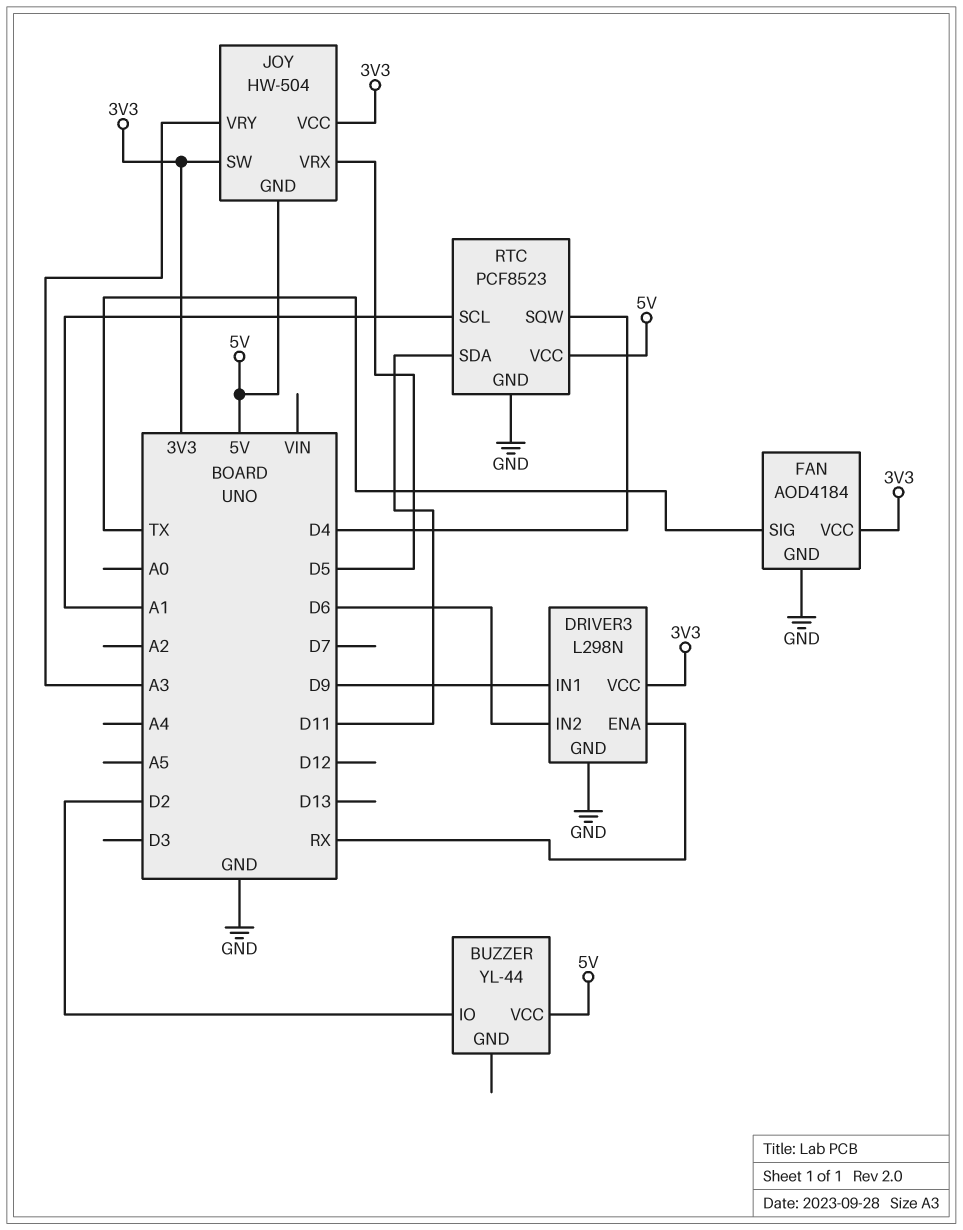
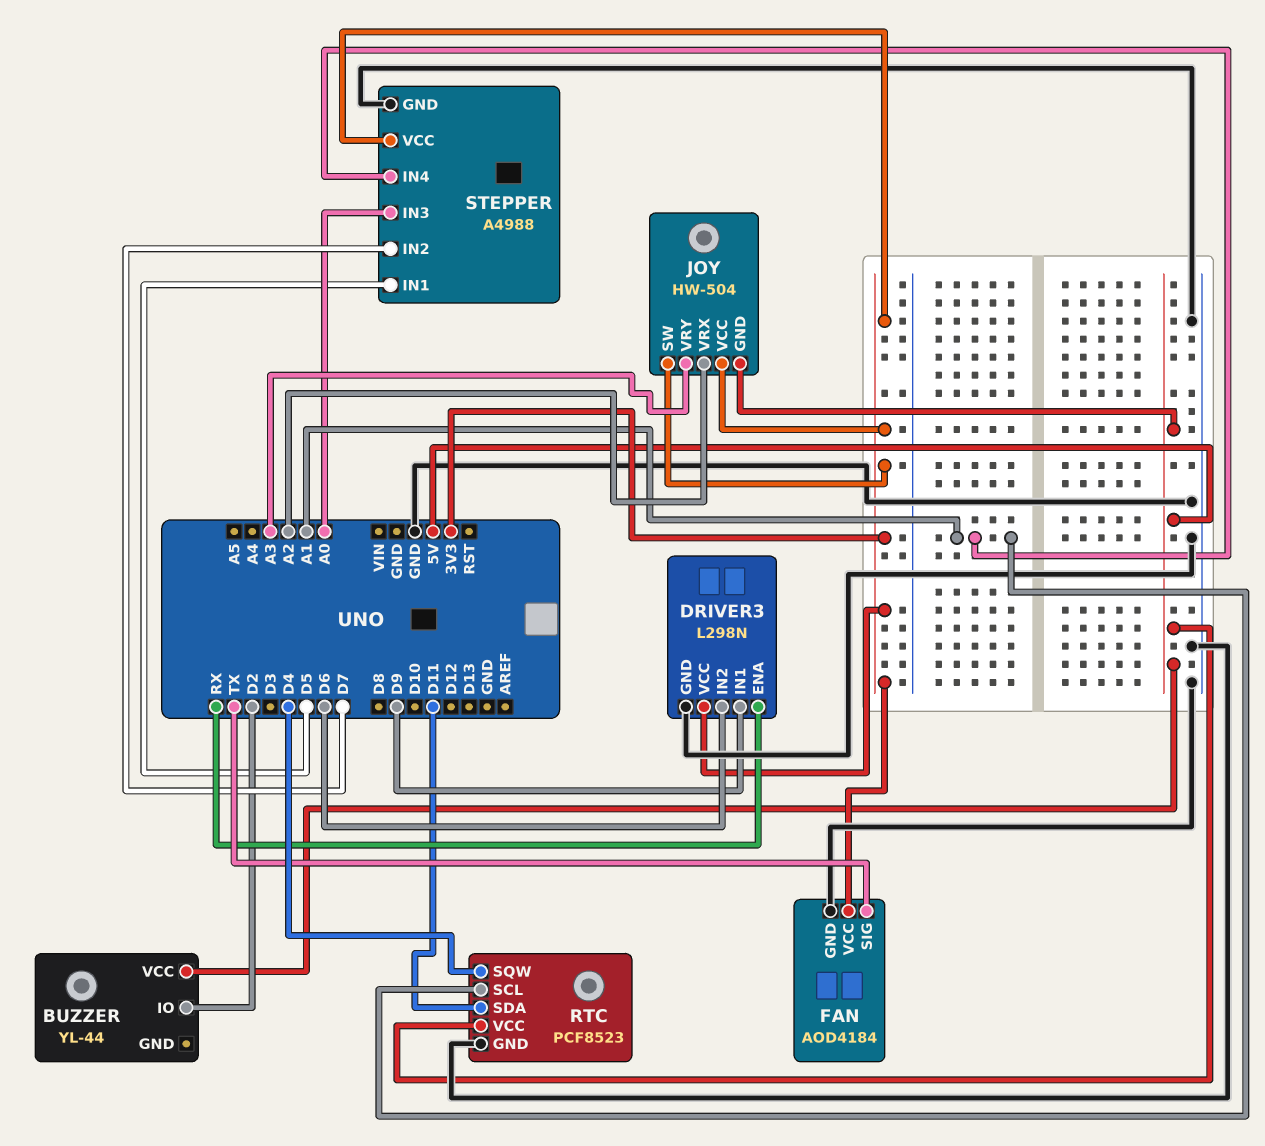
JOY pin VRX: D5 -> A2
STEPPER: none -> A4988
STEPPER pin GND: none -> GND
STEPPER pin IN1: none -> D5
STEPPER pin IN2: none -> D7
STEPPER pin IN3: none -> A0
STEPPER pin IN4: none -> A1
STEPPER pin VCC: none -> 3V3

